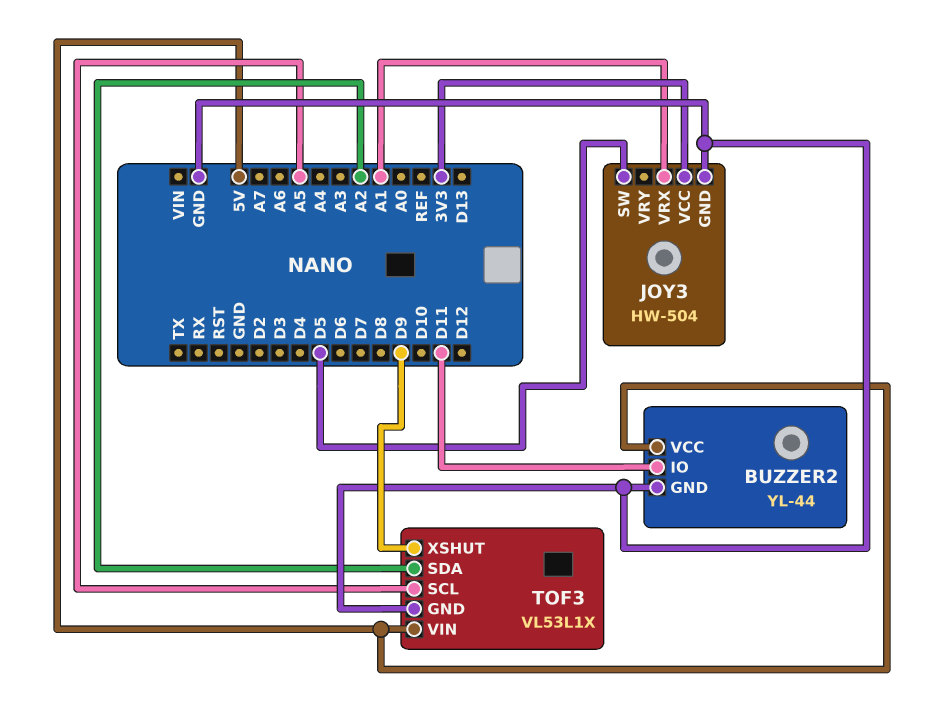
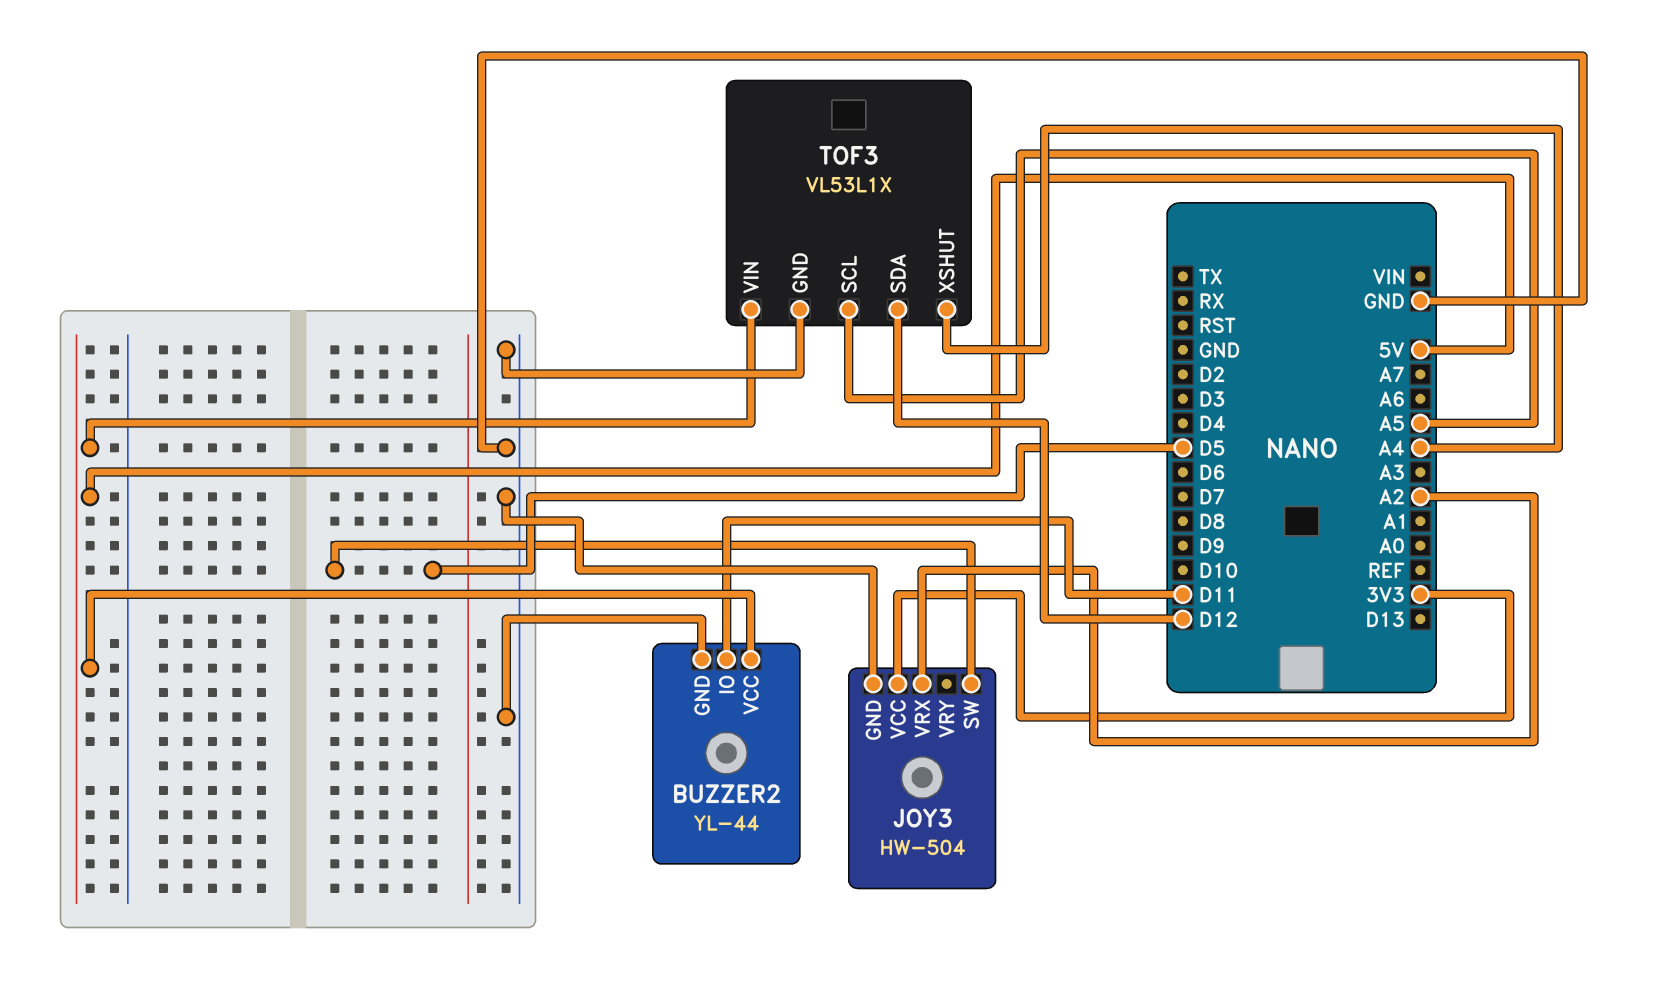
JOY3 pin VRX: A1 -> A2
TOF3 pin SDA: A2 -> D12
TOF3 pin XSHUT: D9 -> A4

